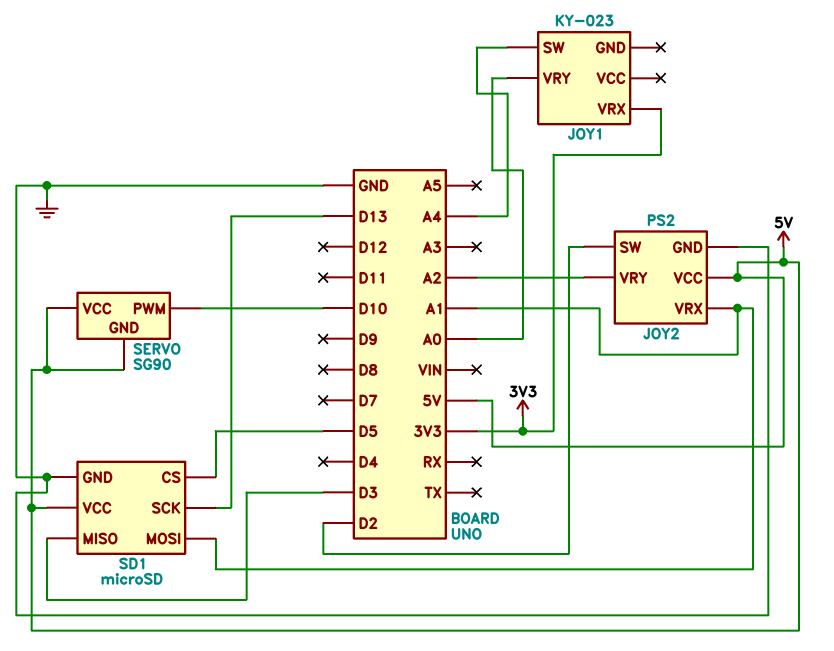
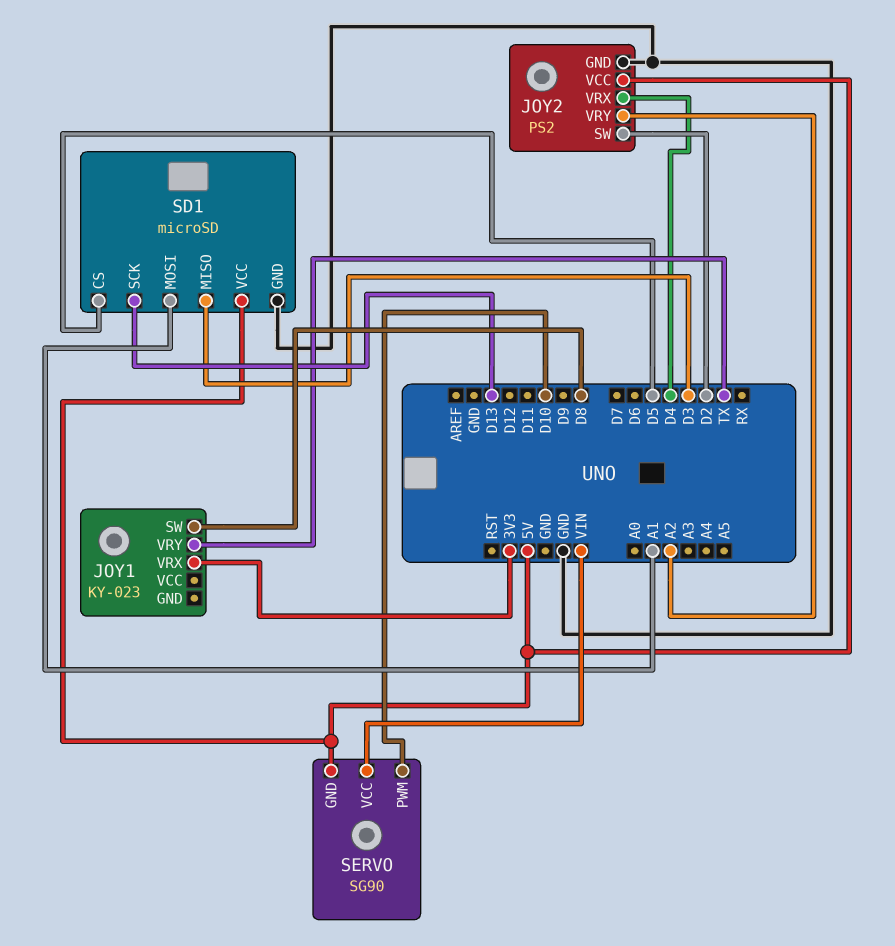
JOY1 pin SW: A4 -> D8
JOY1 pin VRY: A0 -> TX
JOY2 pin VRX: A1 -> D4
SERVO pin VCC: 5V -> VIN

